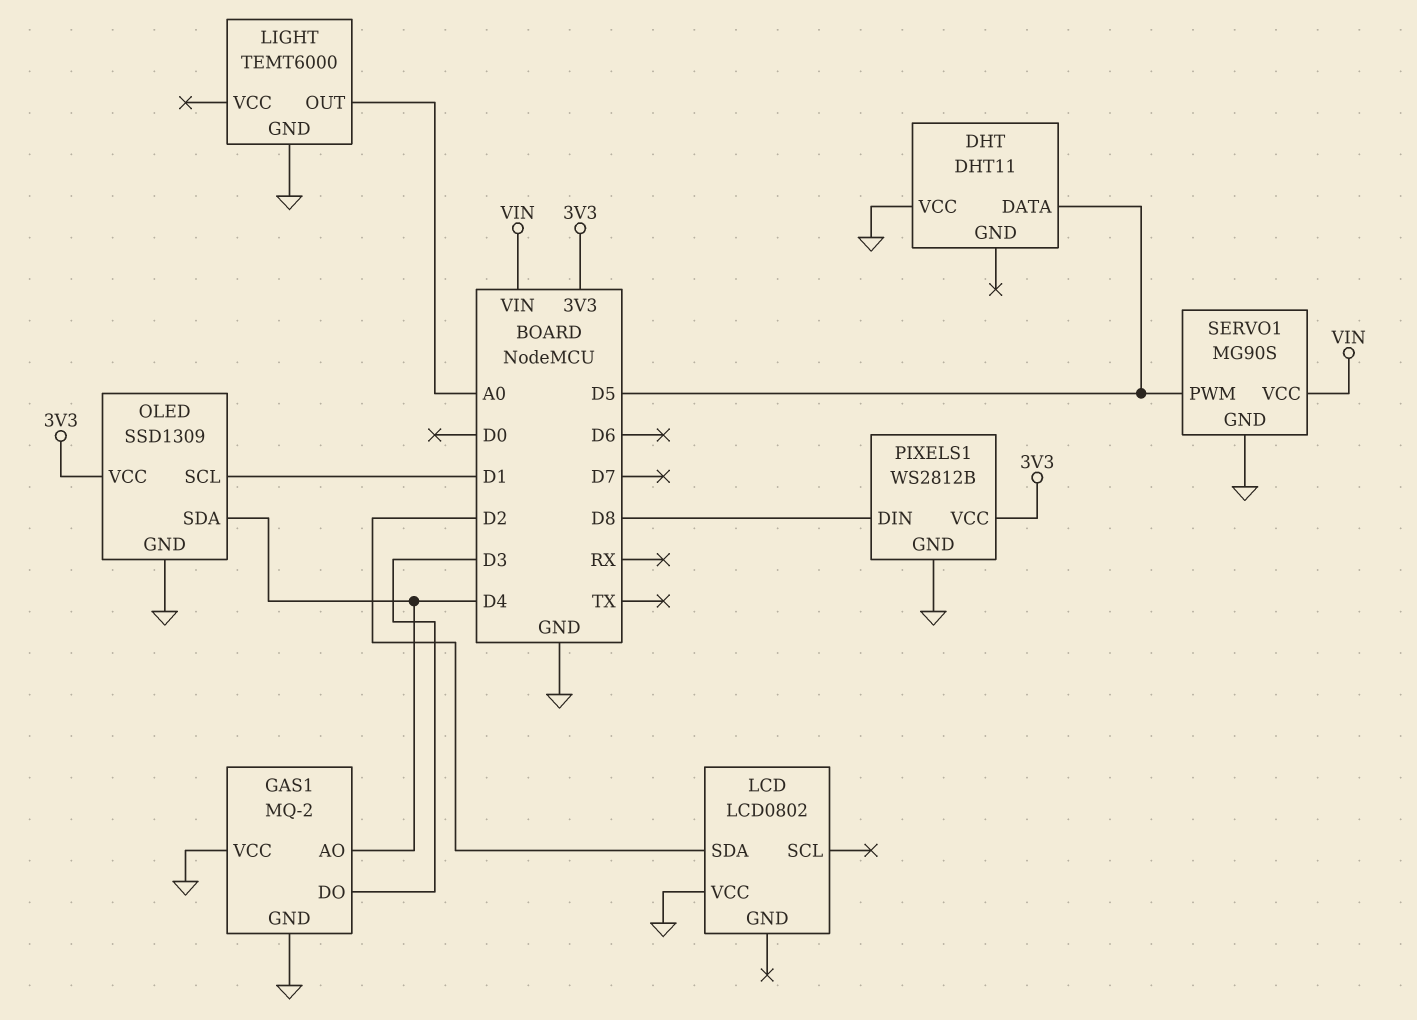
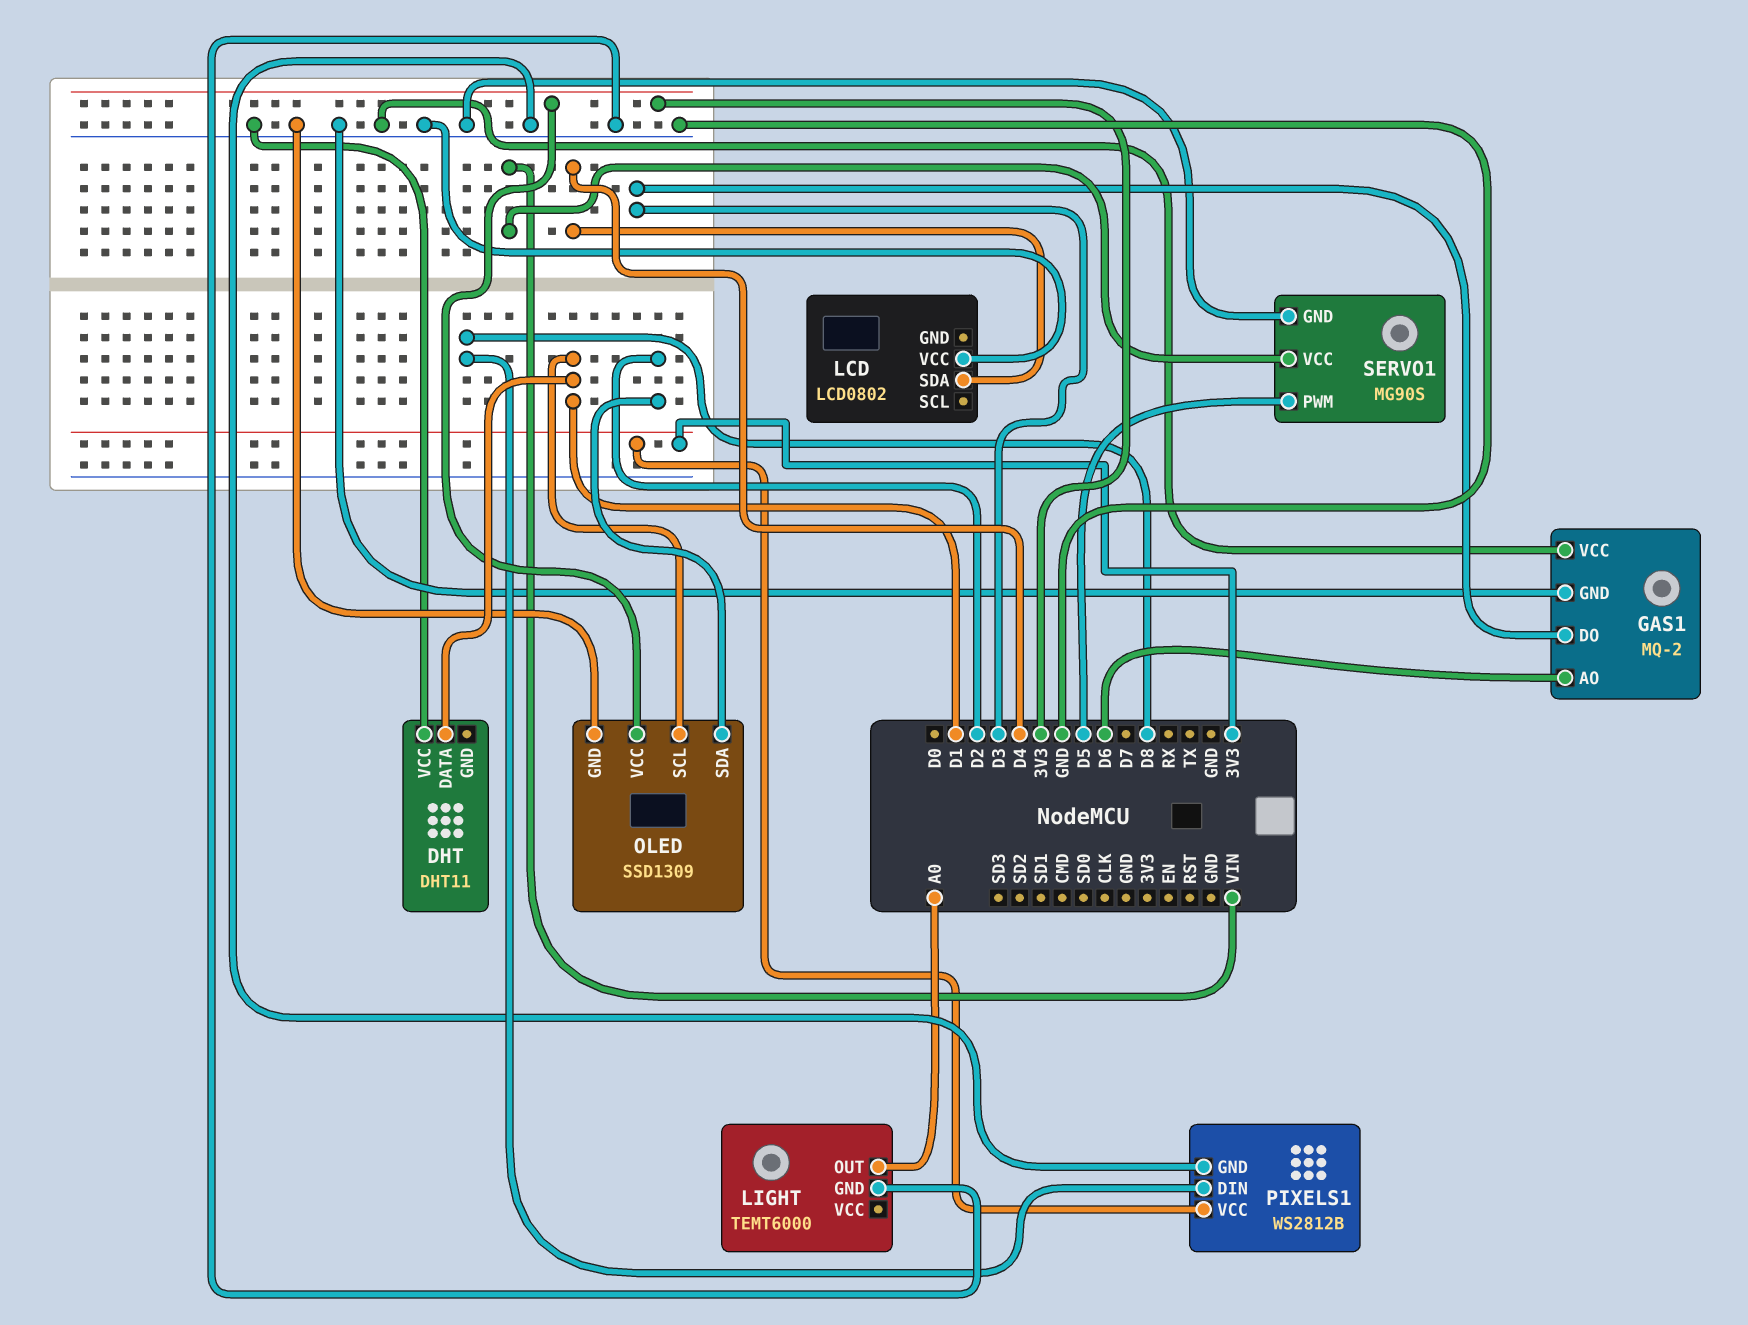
DHT pin DATA: D5 -> D1
GAS1 pin AO: D4 -> D6
LCD pin SDA: D2 -> D4
OLED pin SDA: D4 -> D2

